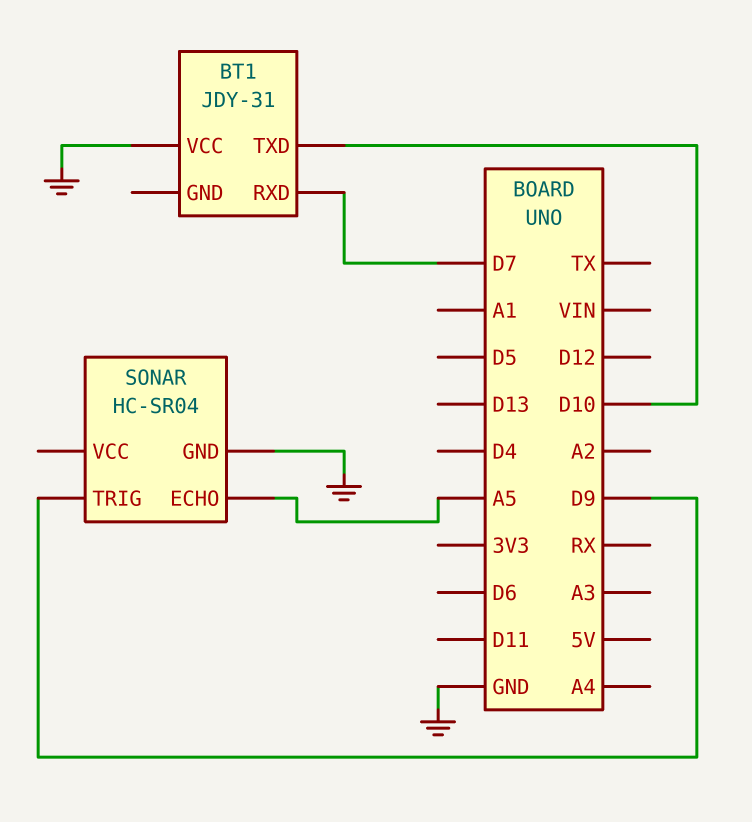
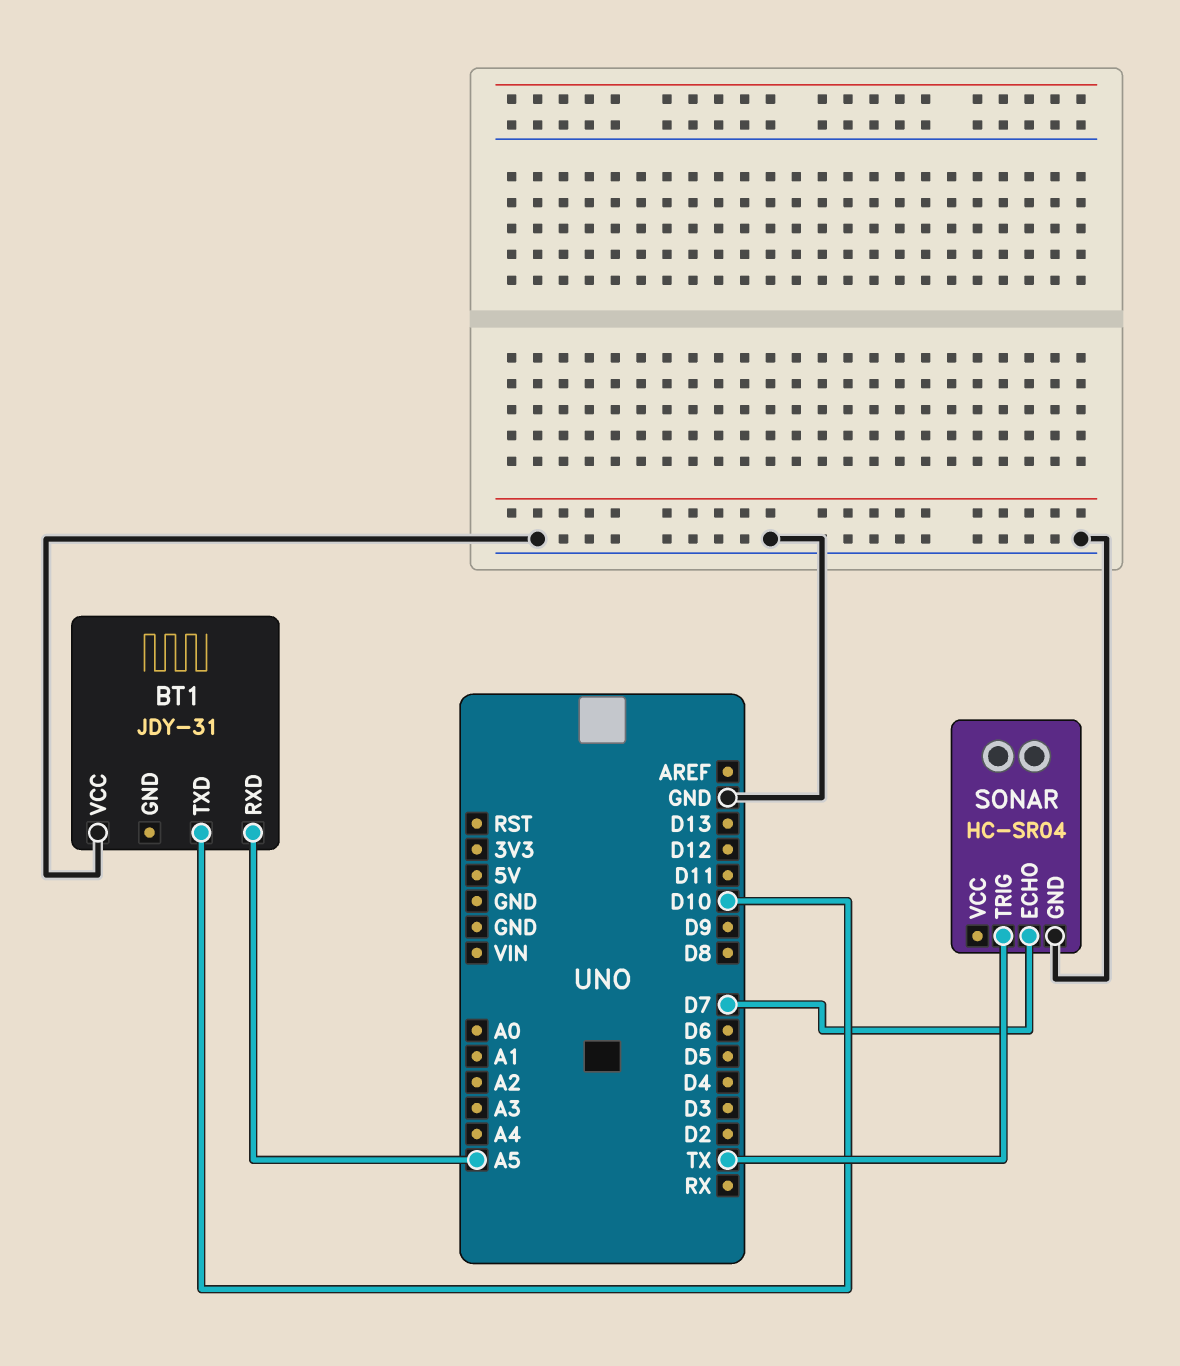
BT1 pin RXD: D7 -> A5
SONAR pin ECHO: A5 -> D7
SONAR pin TRIG: D9 -> TX

